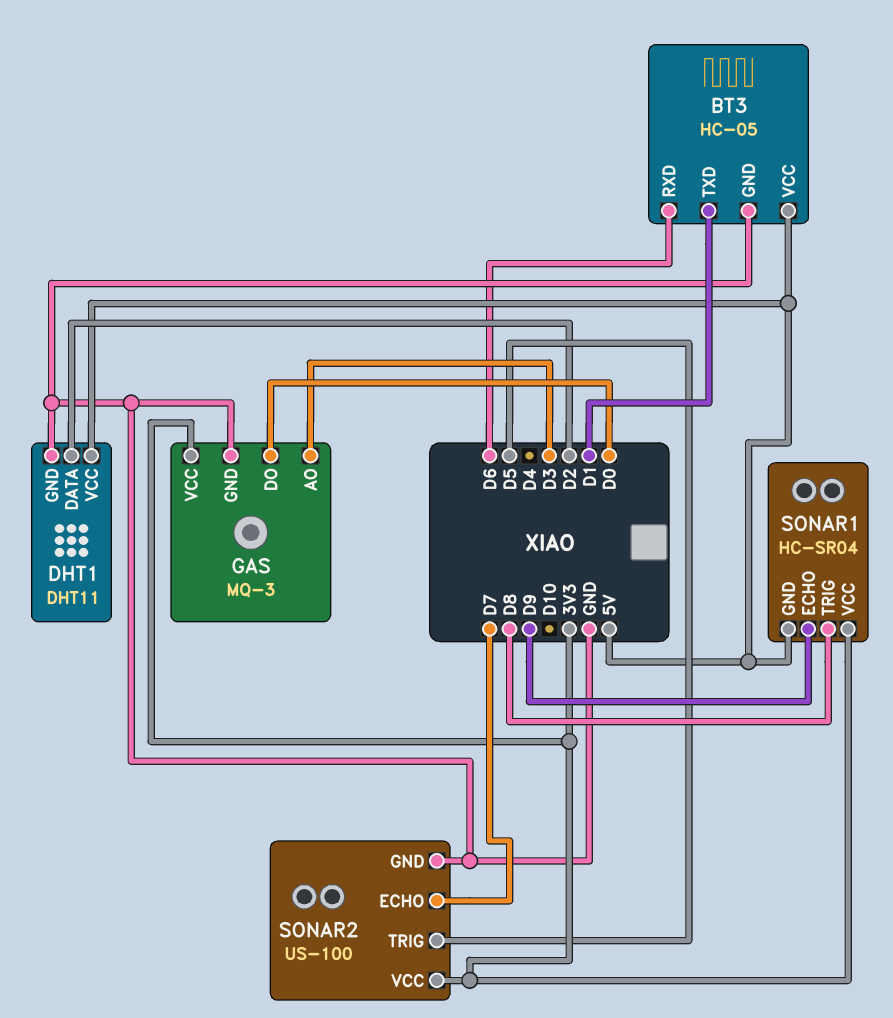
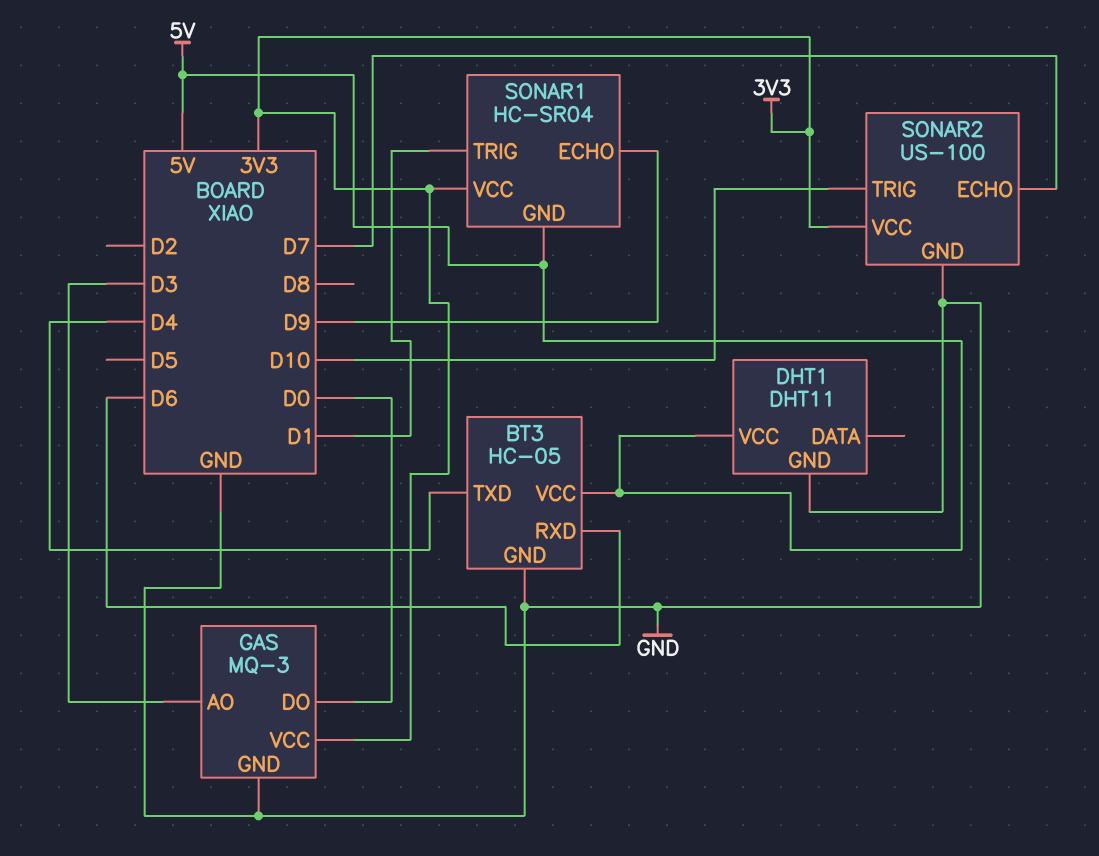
BT3 pin TXD: D1 -> D4
DHT1 pin DATA: D2 -> none
SONAR1 pin TRIG: D8 -> D1
SONAR2 pin TRIG: D5 -> D10

